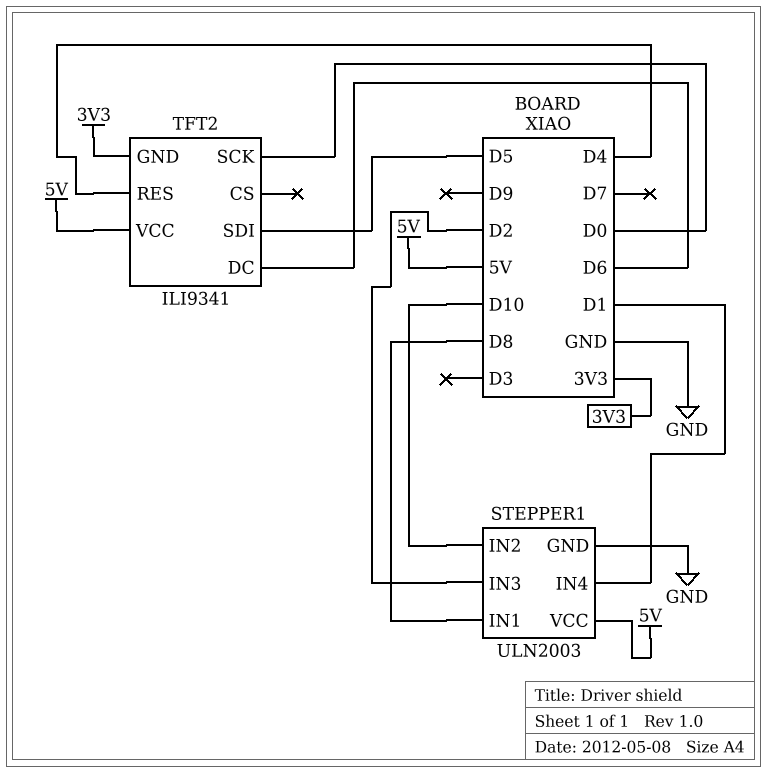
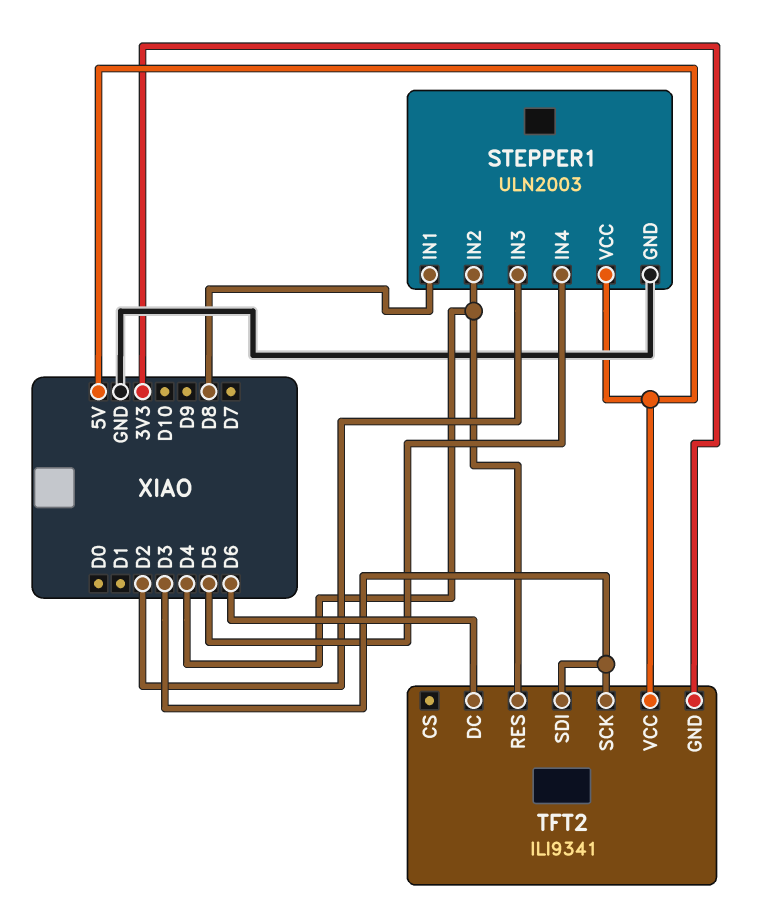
STEPPER1 pin IN2: D10 -> D4
STEPPER1 pin IN4: D1 -> D5
TFT2 pin SCK: D0 -> D3
TFT2 pin SDI: D5 -> D3

